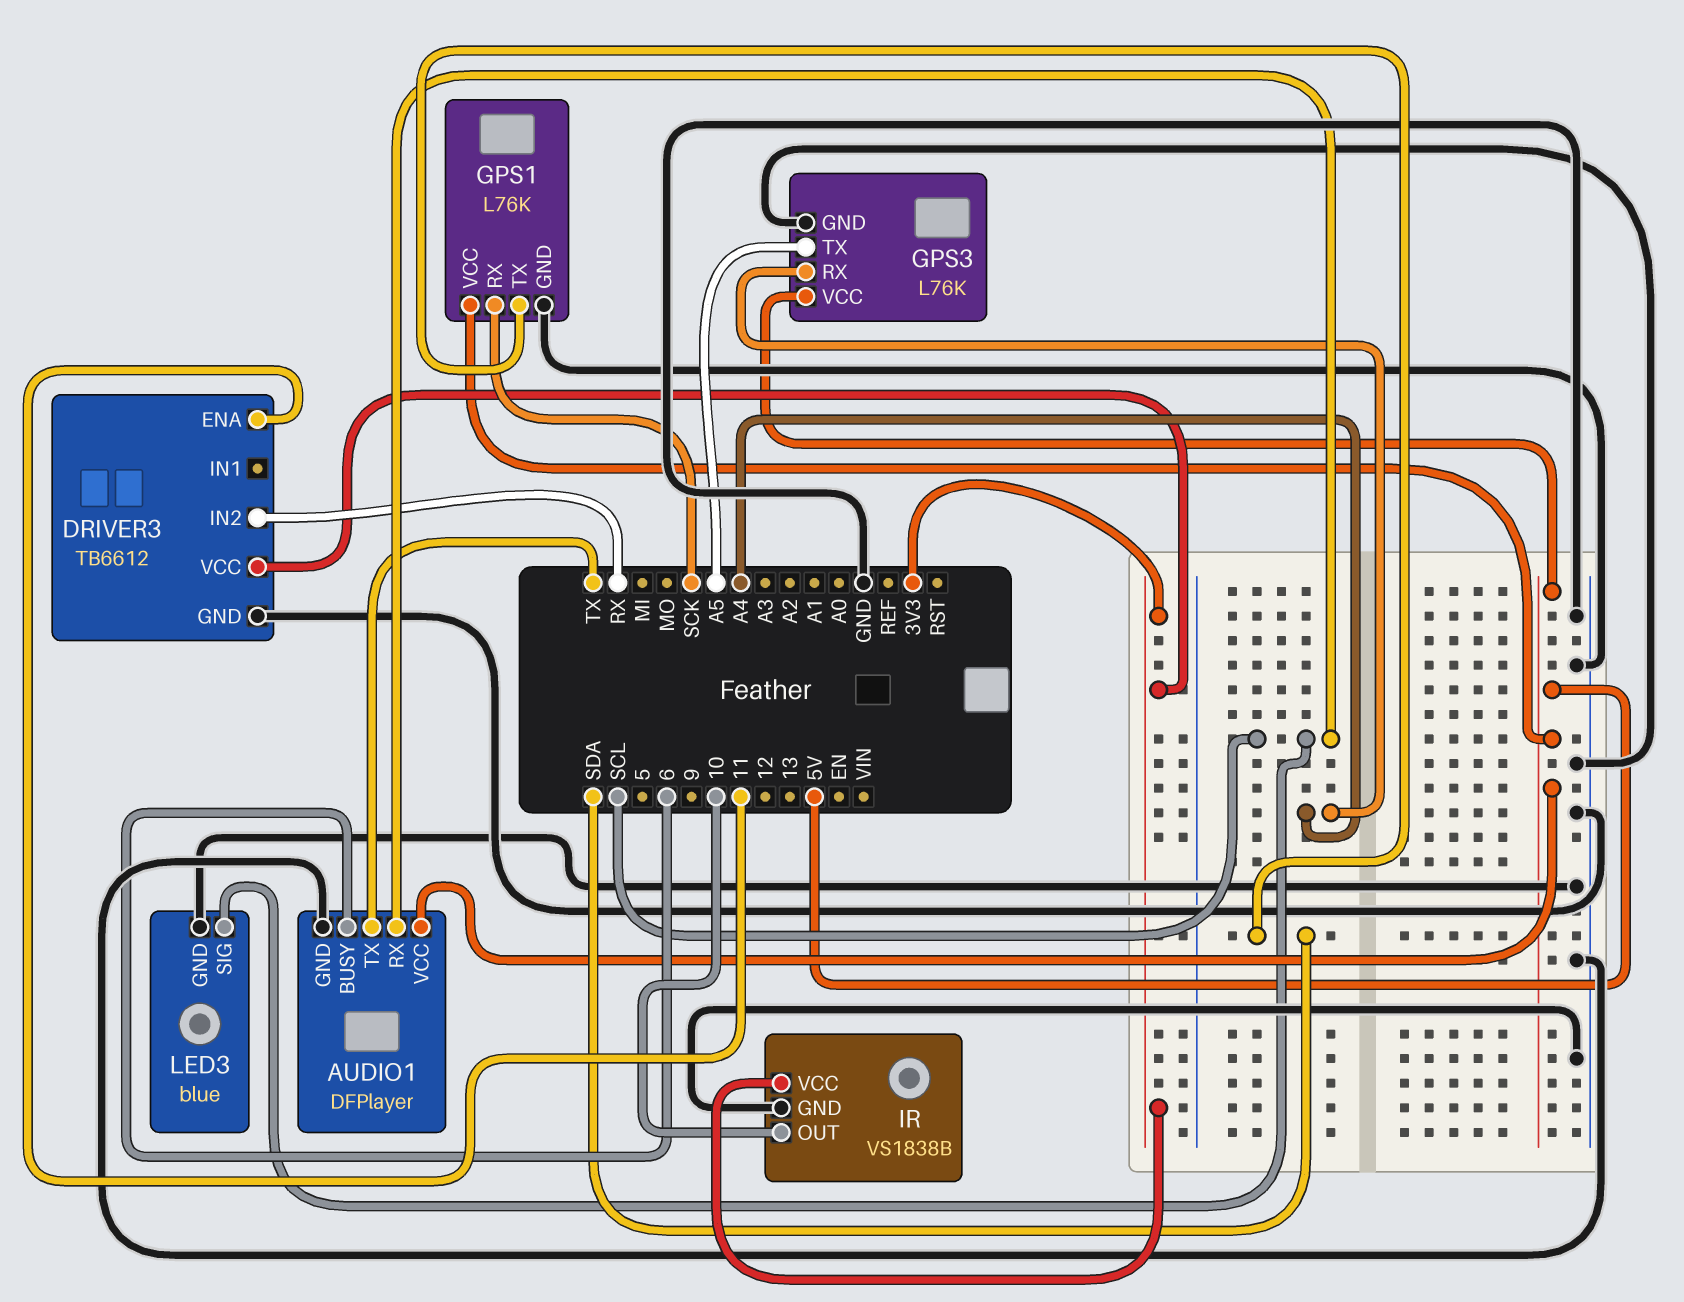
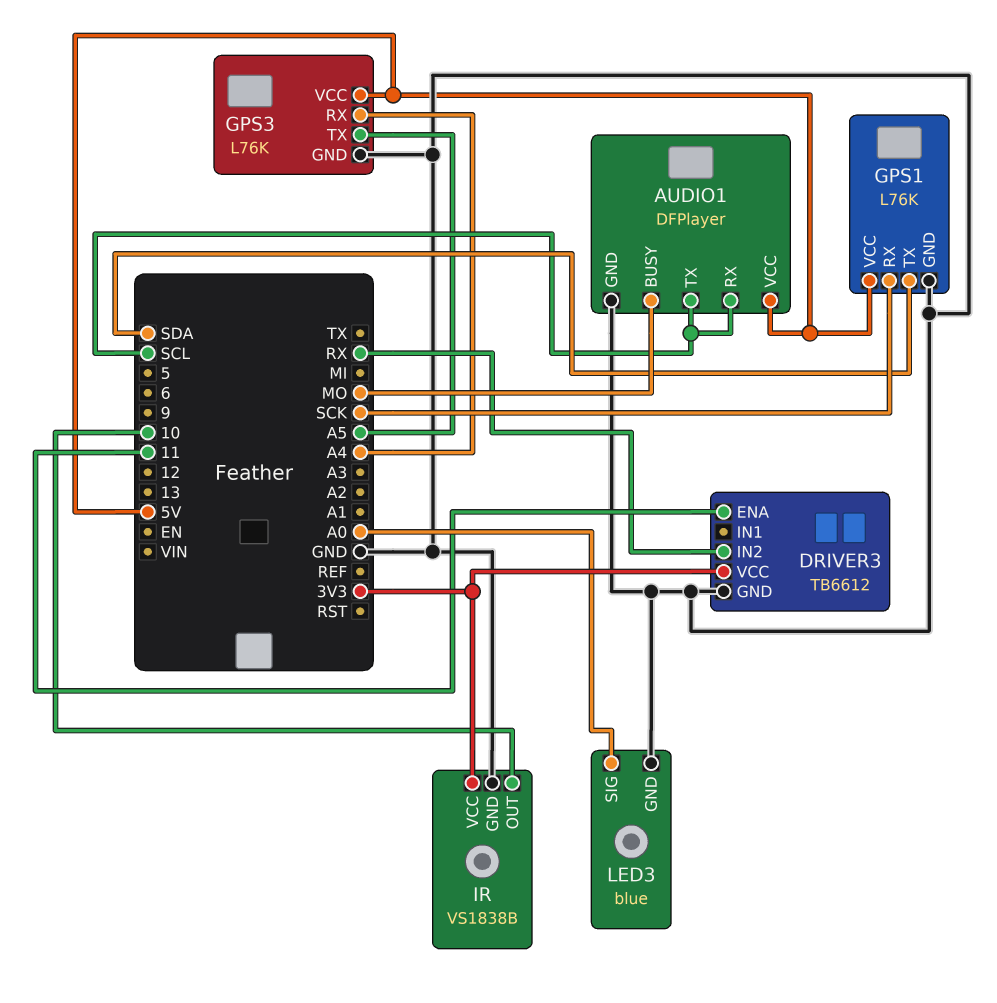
AUDIO1 pin BUSY: 6 -> MO
AUDIO1 pin TX: TX -> SCL
LED3 pin SIG: SCL -> A0

